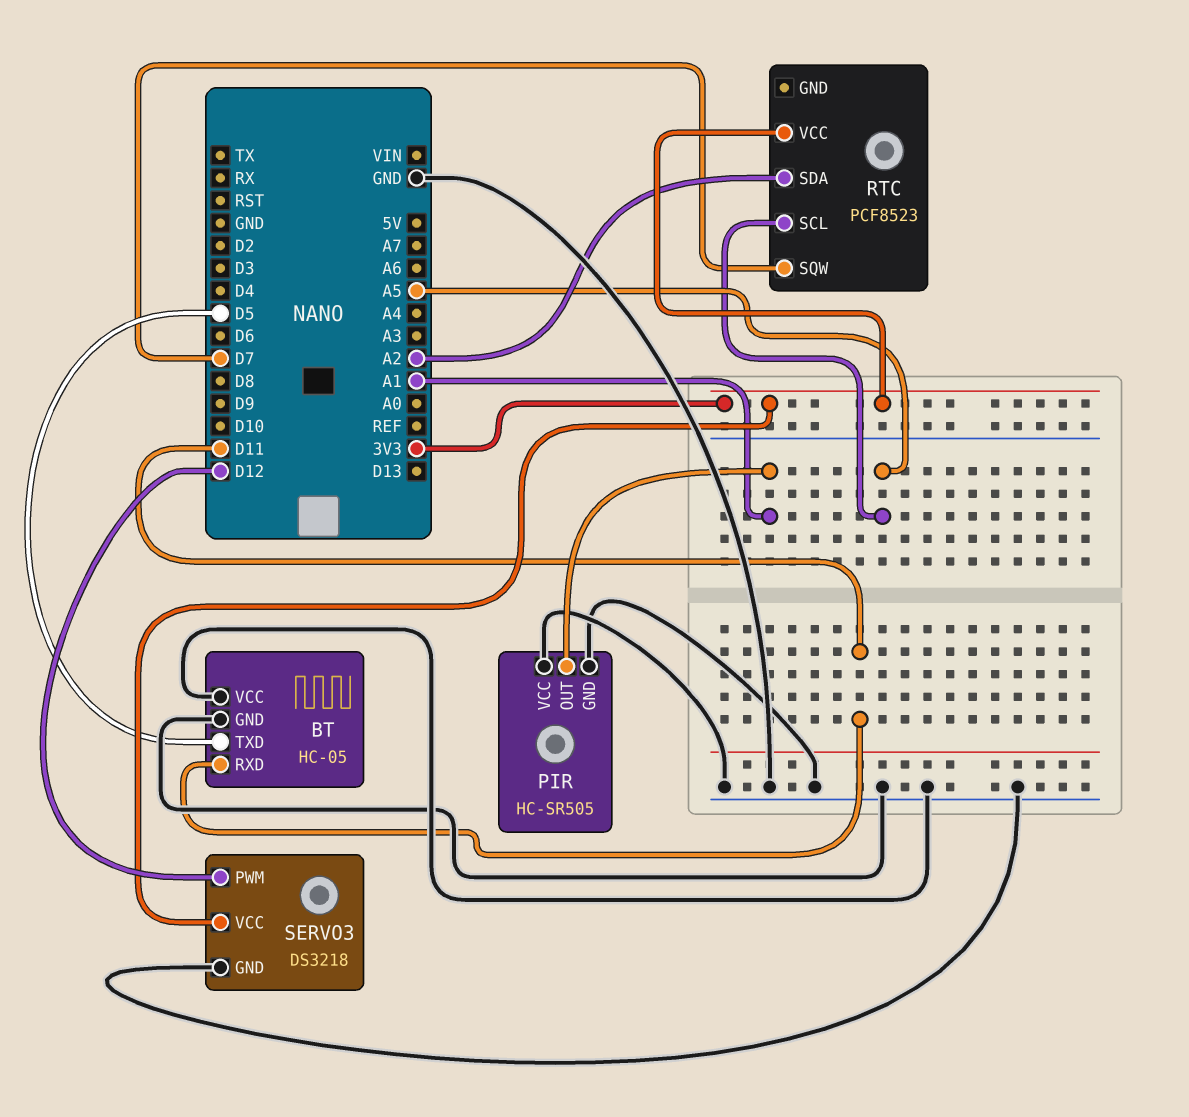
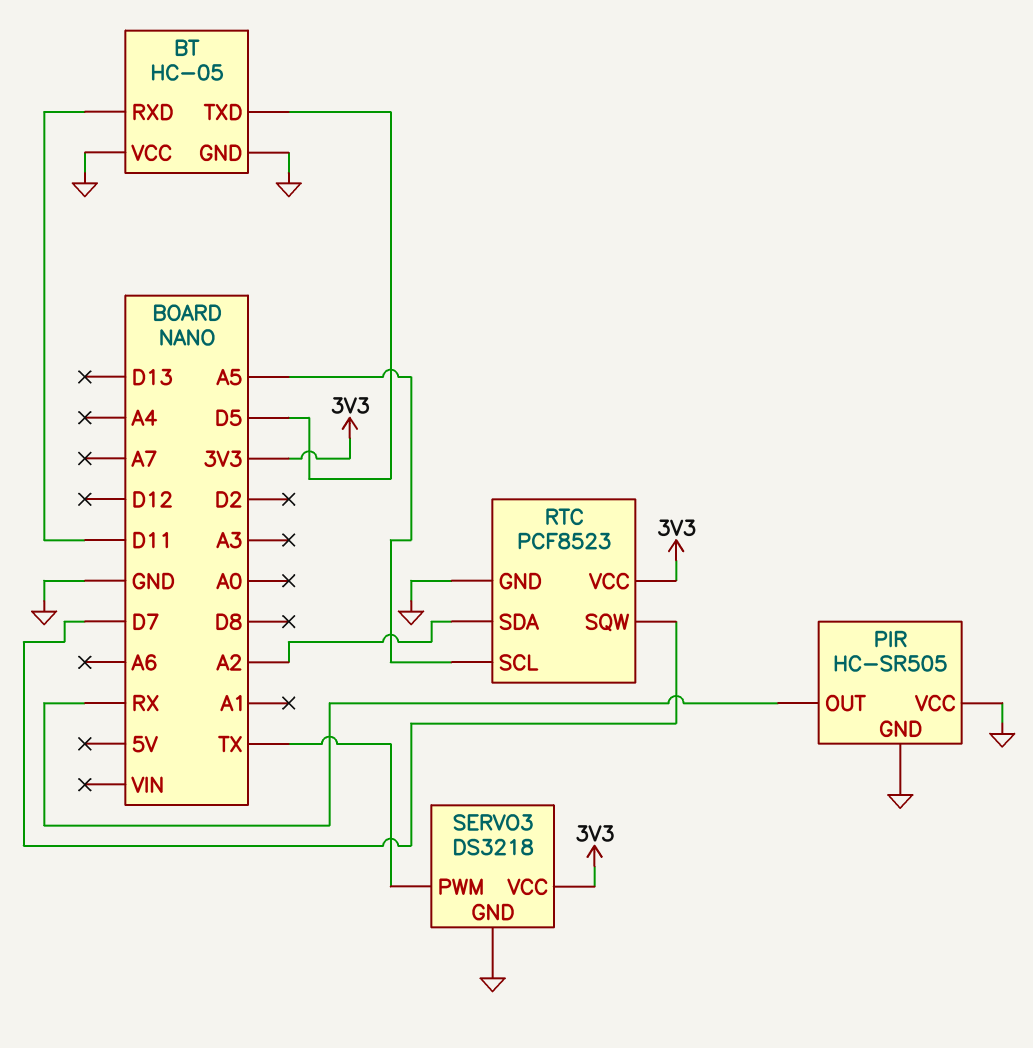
PIR pin OUT: A1 -> RX
RTC pin GND: none -> GND
SERVO3 pin PWM: D12 -> TX

